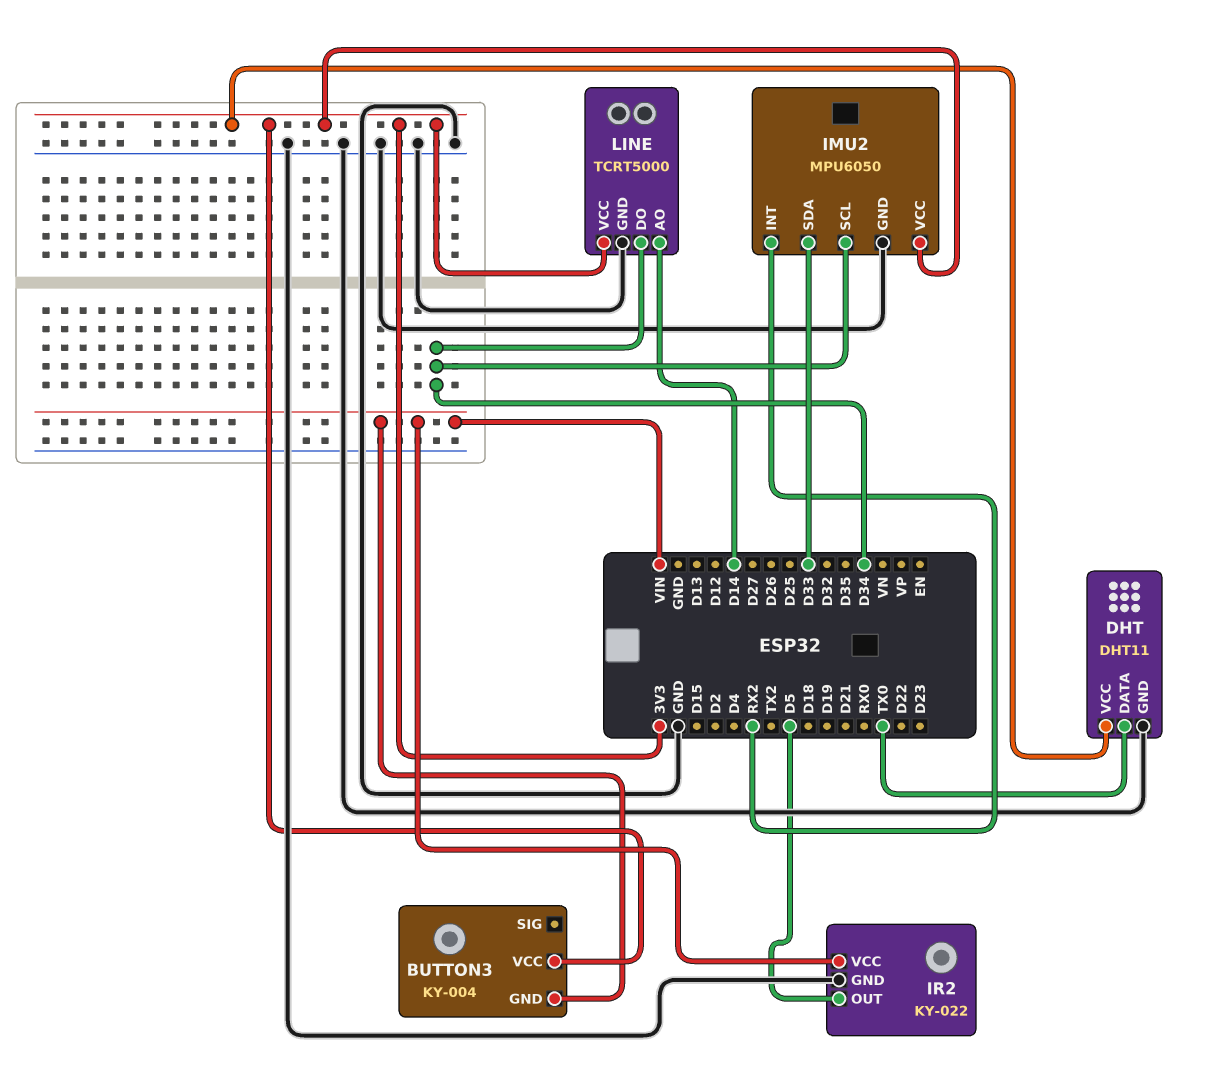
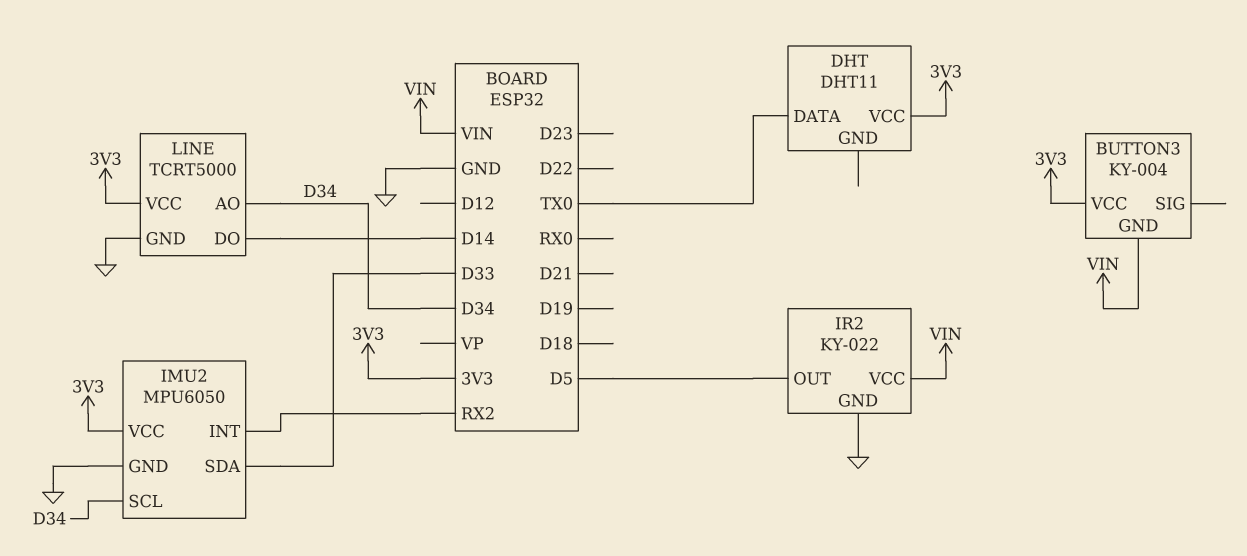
DHT pin GND: GND -> none
LINE pin AO: D14 -> D34
LINE pin DO: D34 -> D14

